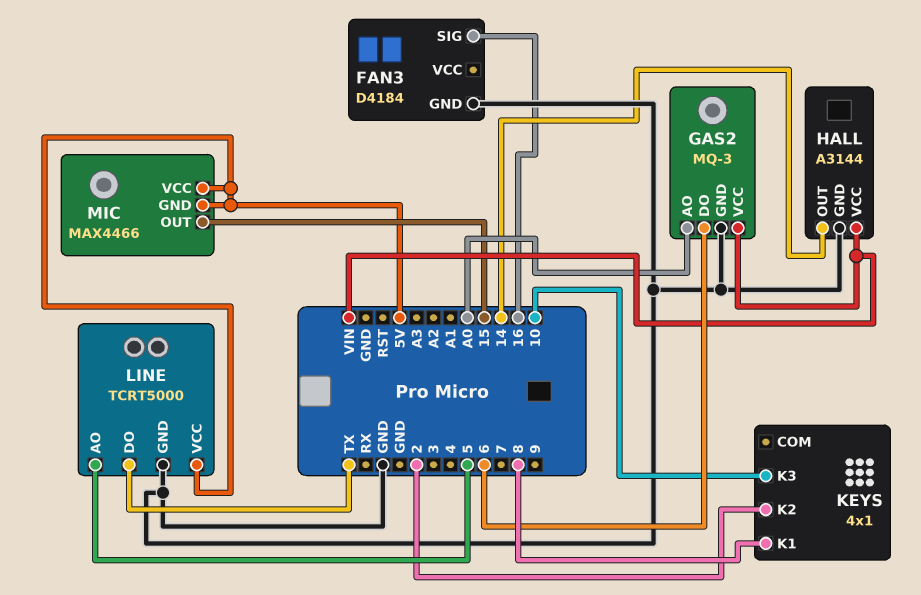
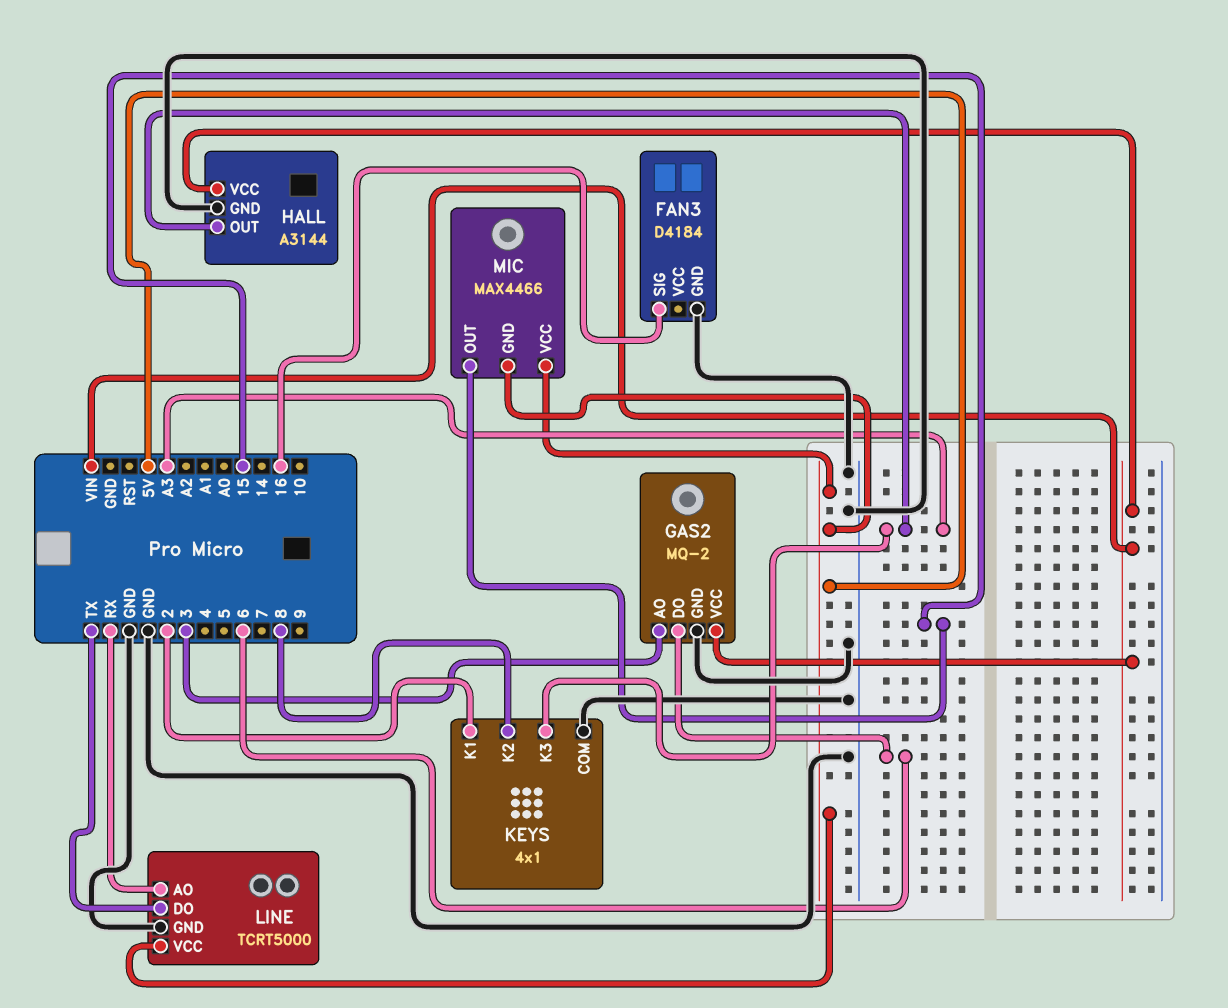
GAS2: MQ-3 -> MQ-2
GAS2 pin AO: A0 -> 3
HALL pin OUT: 14 -> A3
KEYS pin COM: none -> GND
KEYS pin K1: 8 -> 2
KEYS pin K2: 2 -> 8
KEYS pin K3: 10 -> A3
LINE pin AO: 5 -> RX

